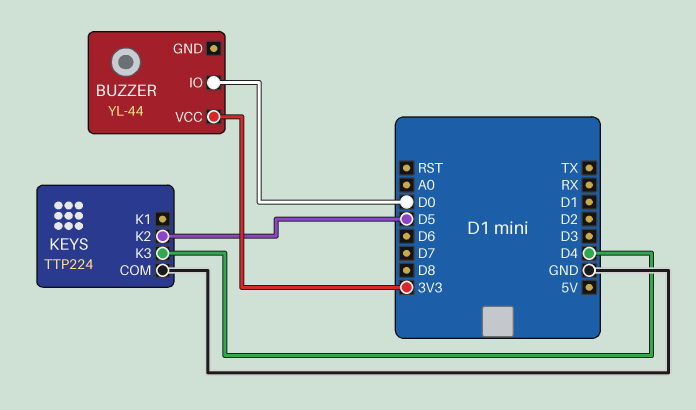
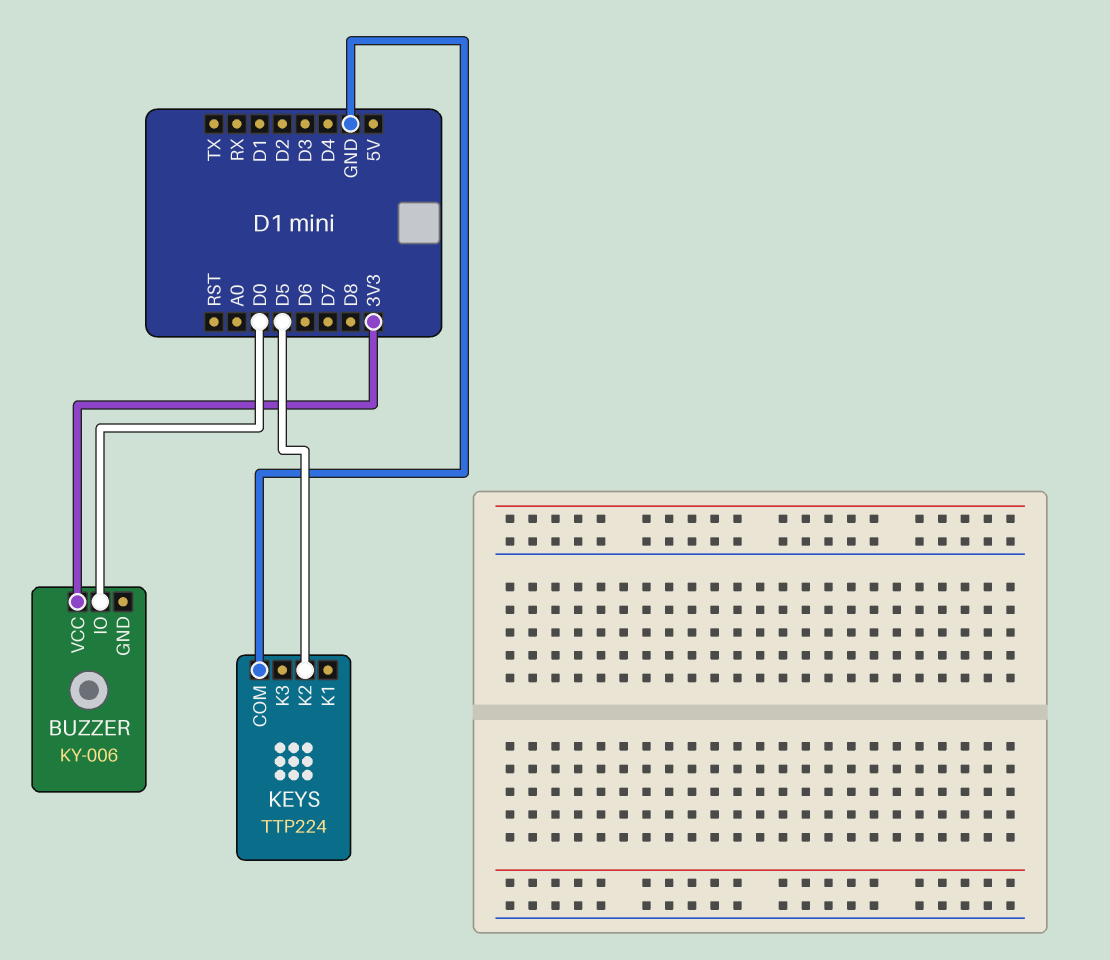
BUZZER: YL-44 -> KY-006
KEYS pin K3: D4 -> none

